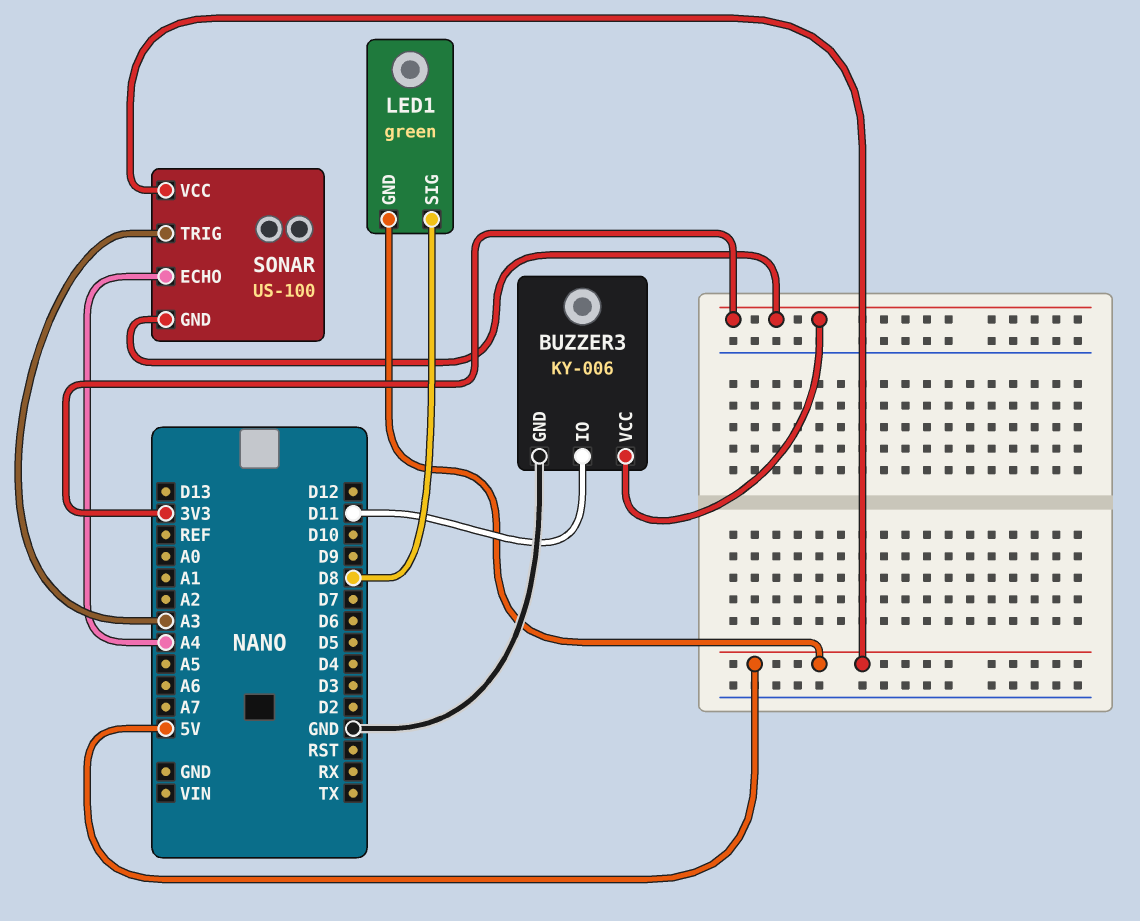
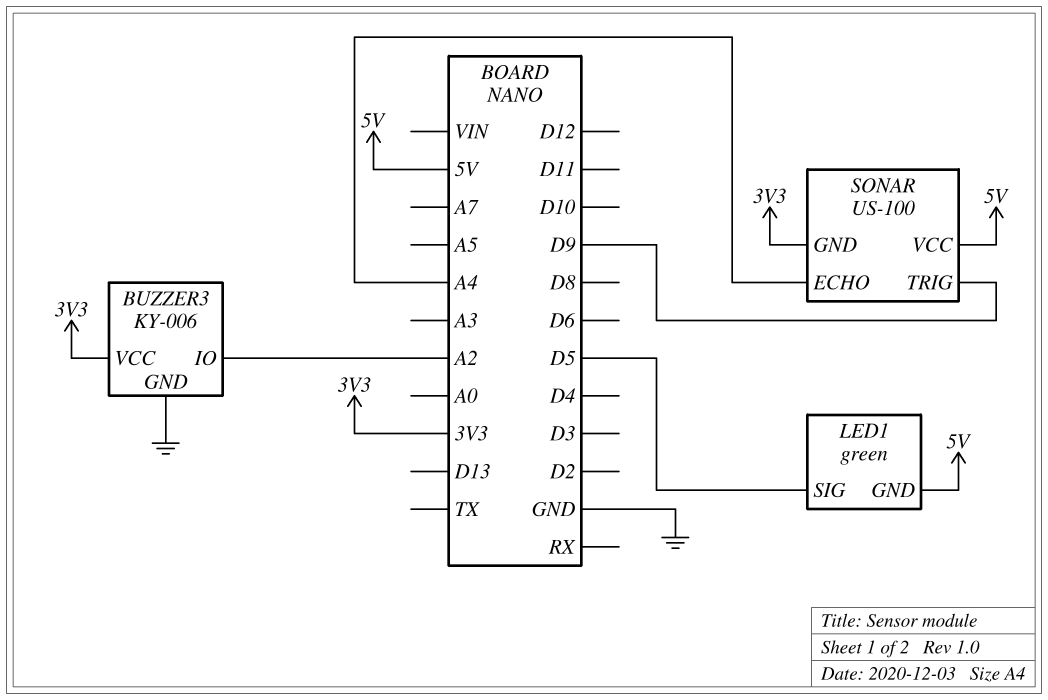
BUZZER3 pin IO: D11 -> A2
LED1 pin SIG: D8 -> D5
SONAR pin TRIG: A3 -> D9

